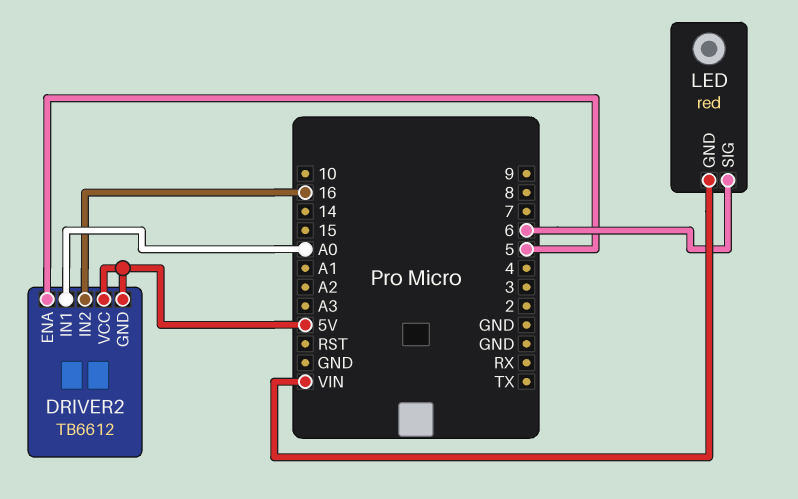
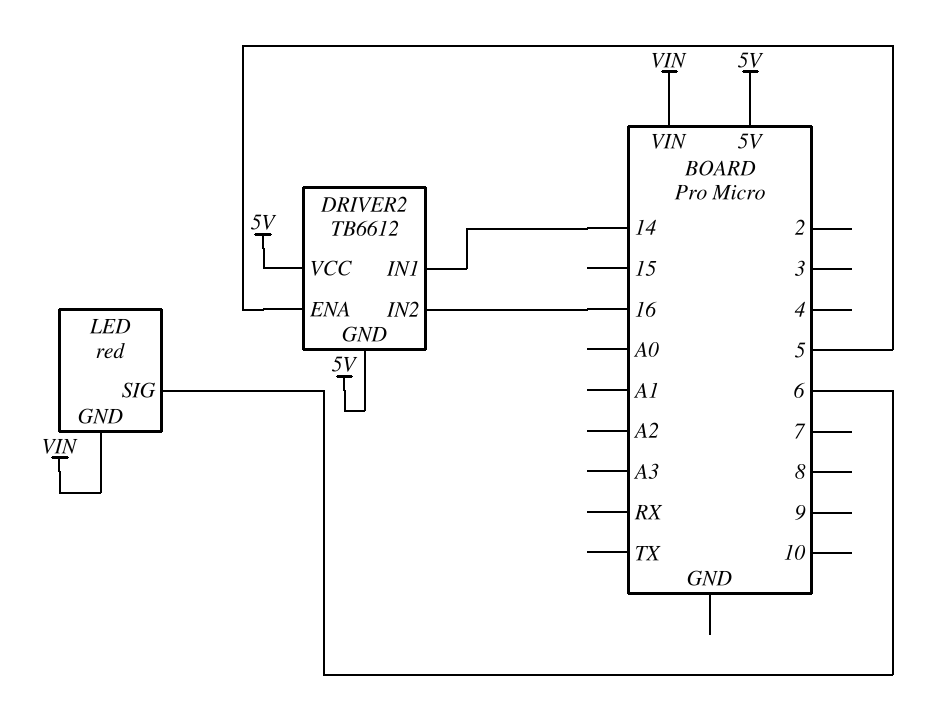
DRIVER2 pin IN1: A0 -> 14

